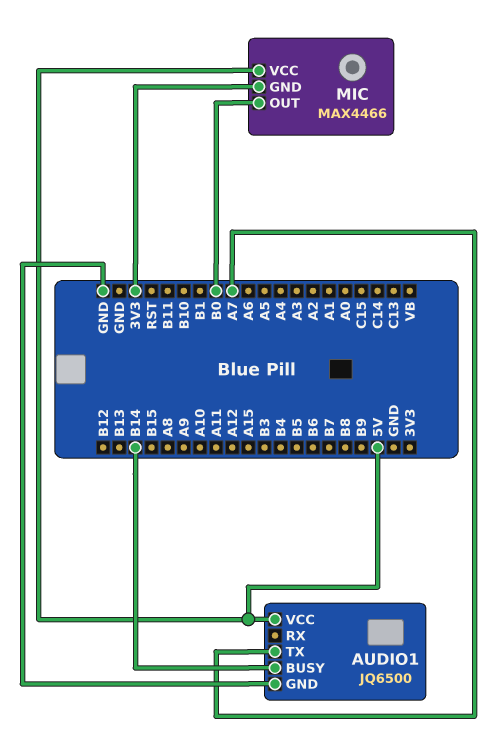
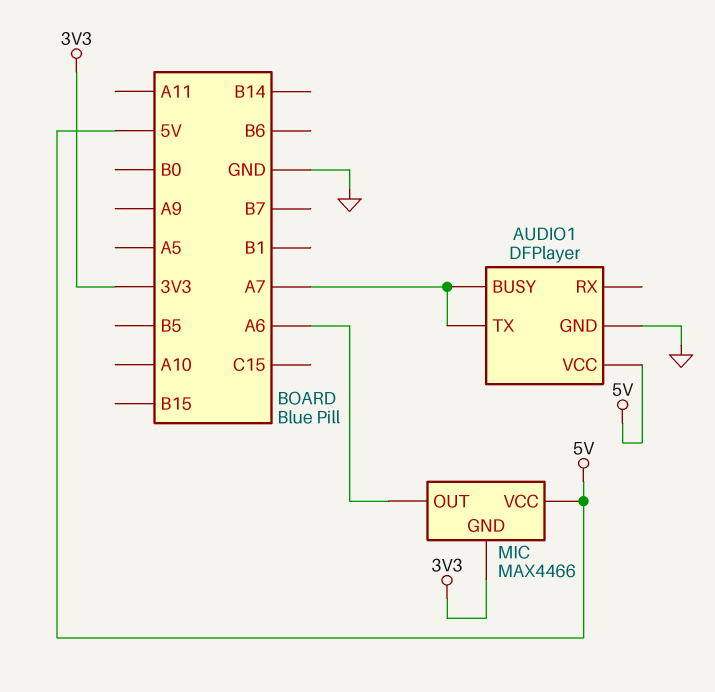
AUDIO1: JQ6500 -> DFPlayer
AUDIO1 pin BUSY: B14 -> A7
MIC pin OUT: B0 -> A6

